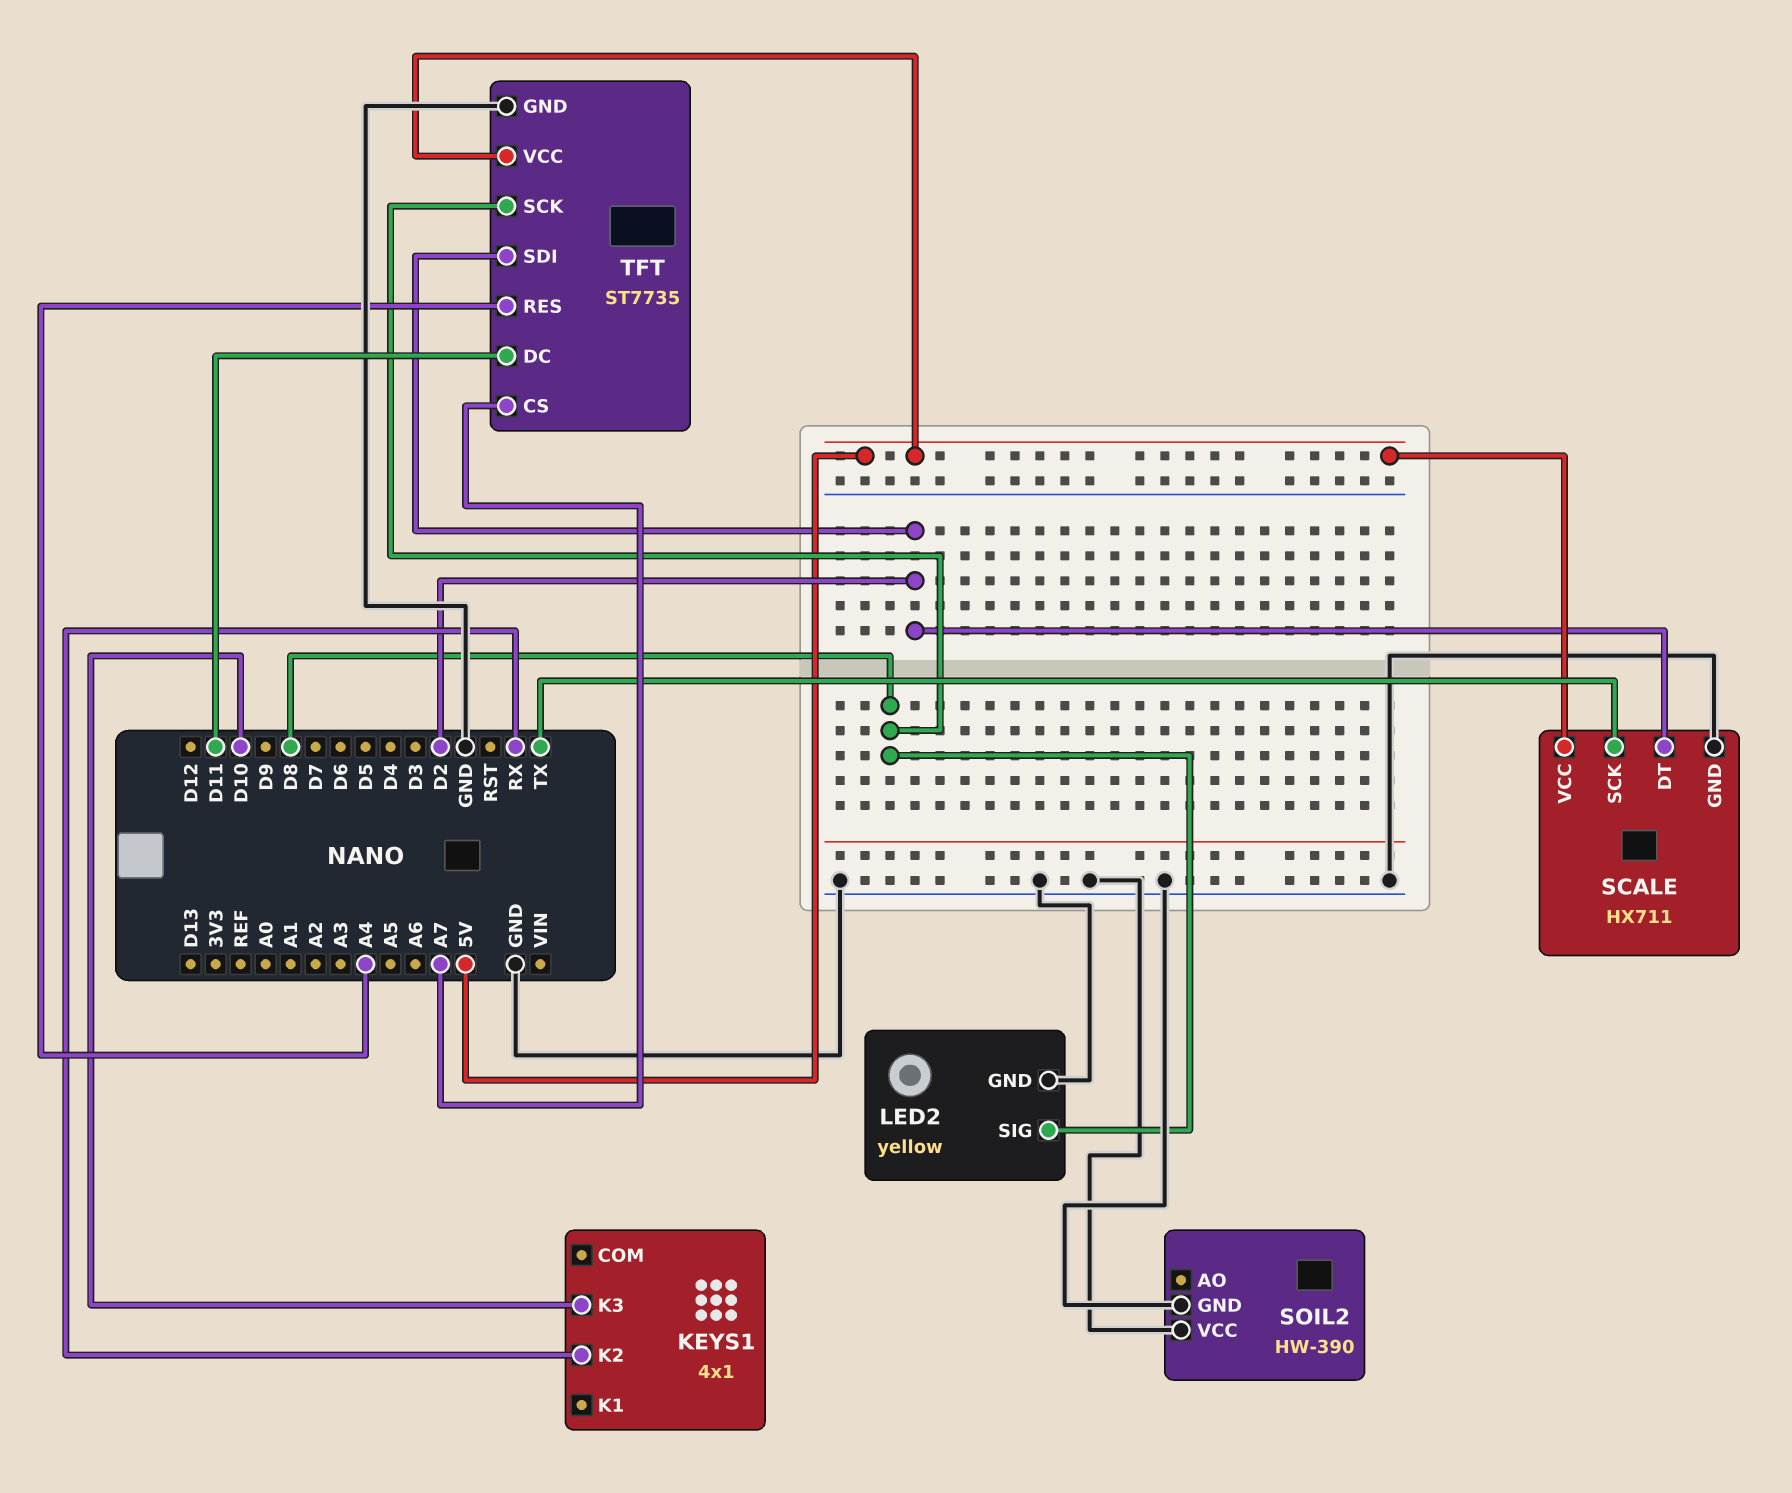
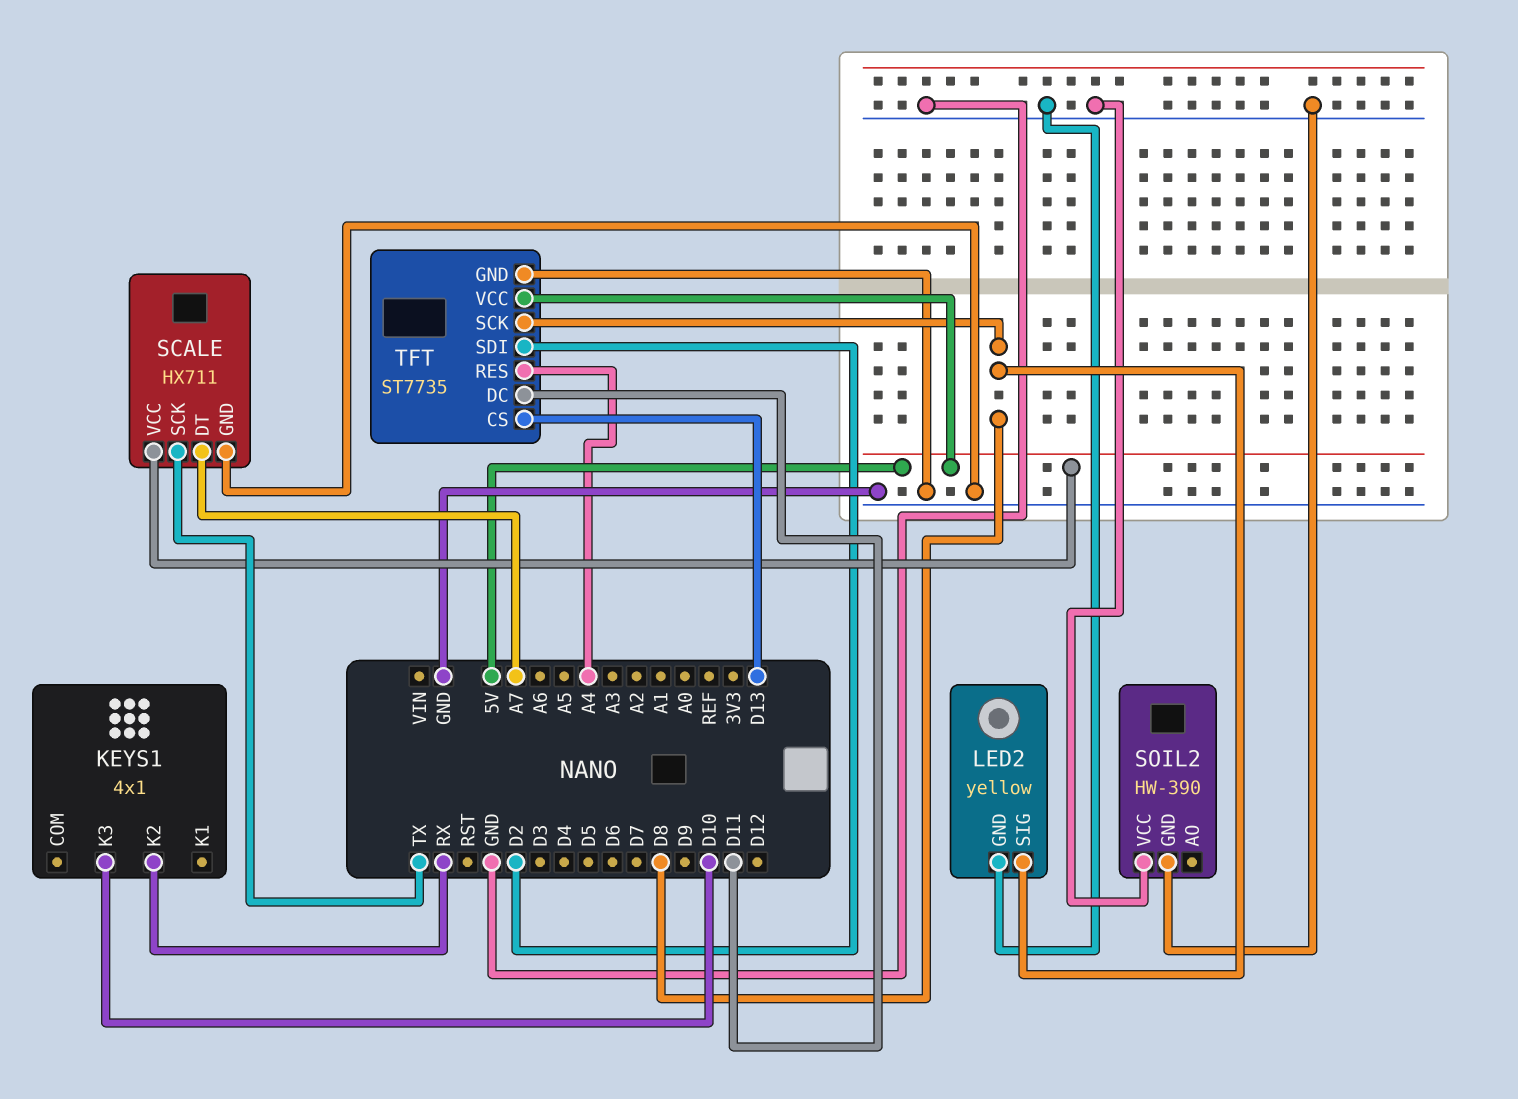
SCALE pin DT: D2 -> A7
TFT pin CS: A7 -> D13

